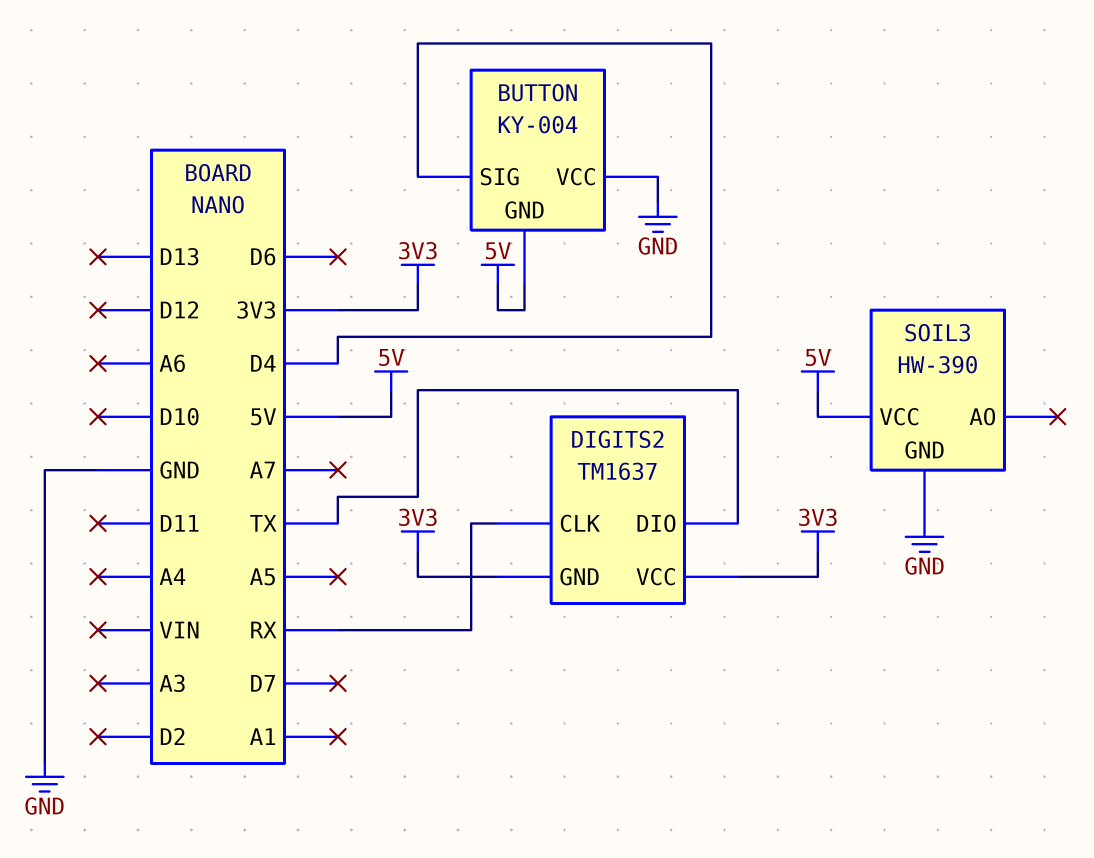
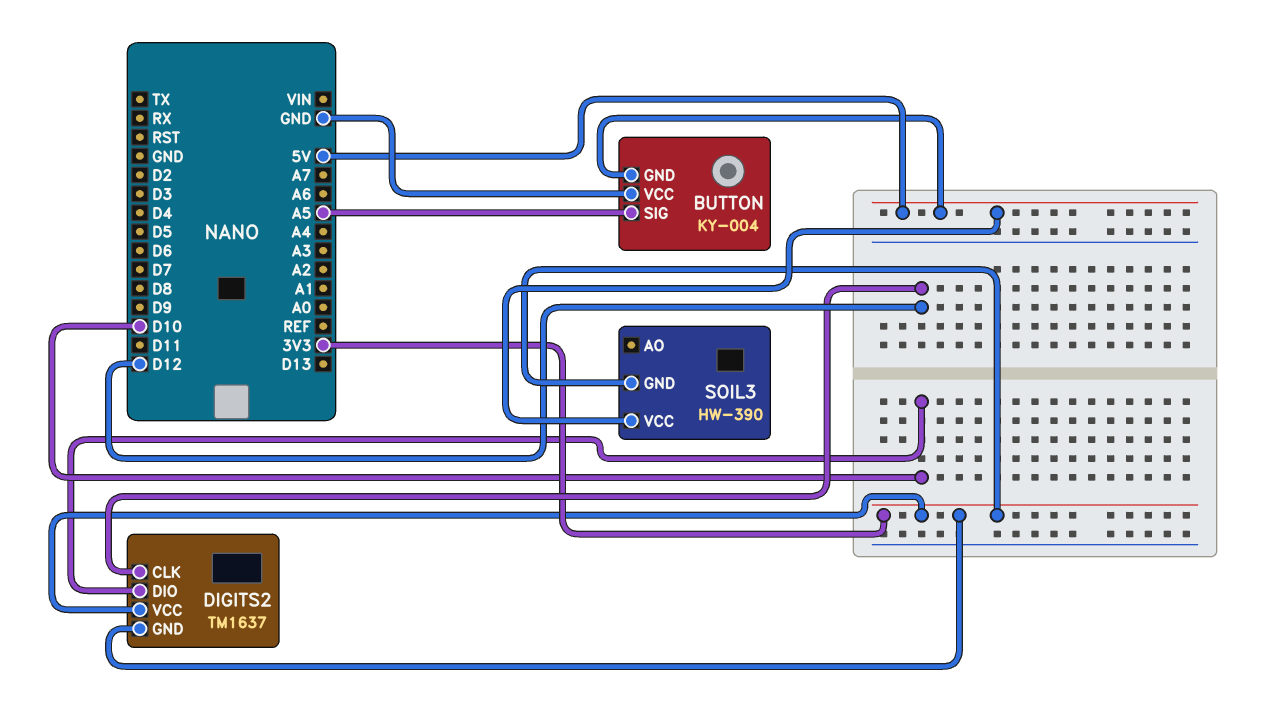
BUTTON pin SIG: D4 -> A5
DIGITS2 pin CLK: RX -> D12
DIGITS2 pin DIO: TX -> D10
SOIL3 pin GND: GND -> 3V3

